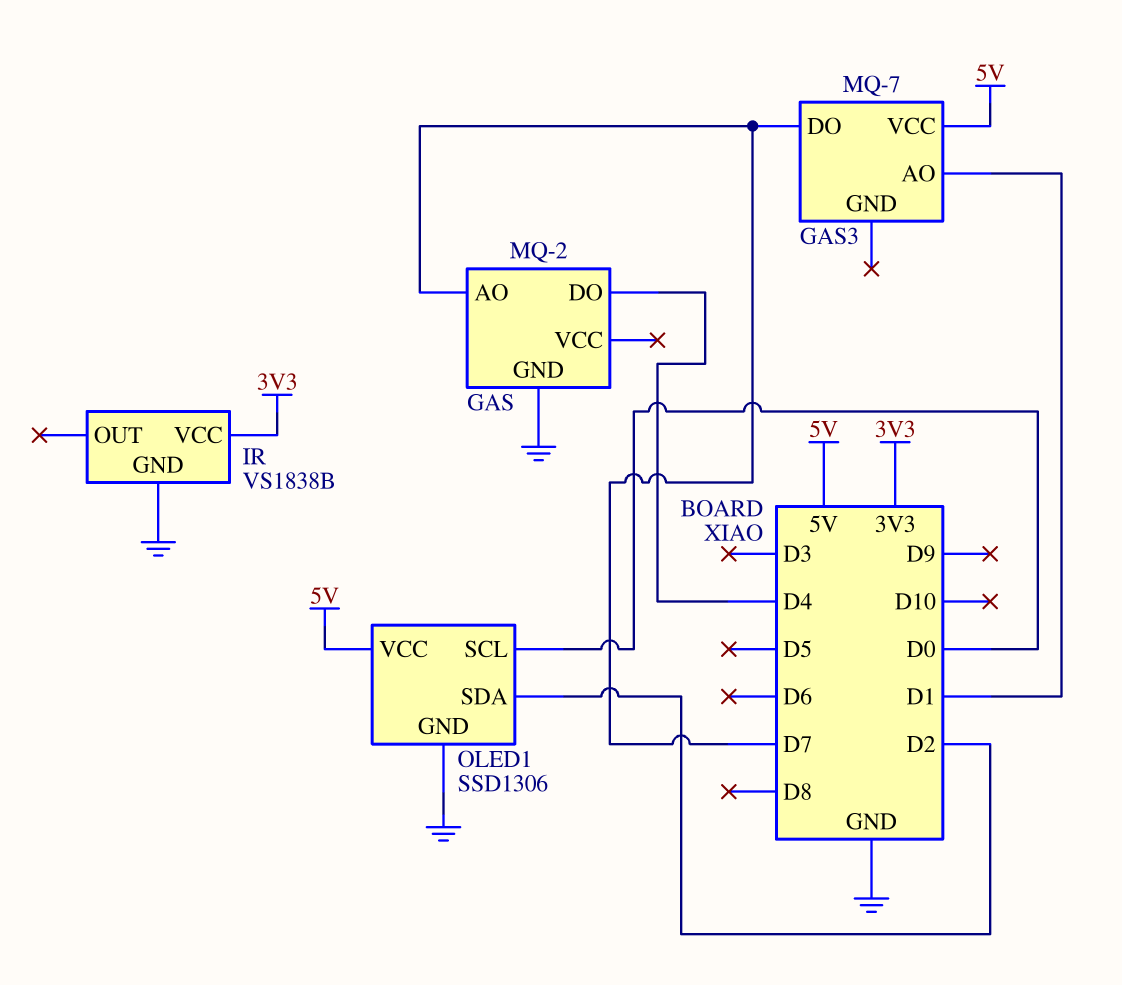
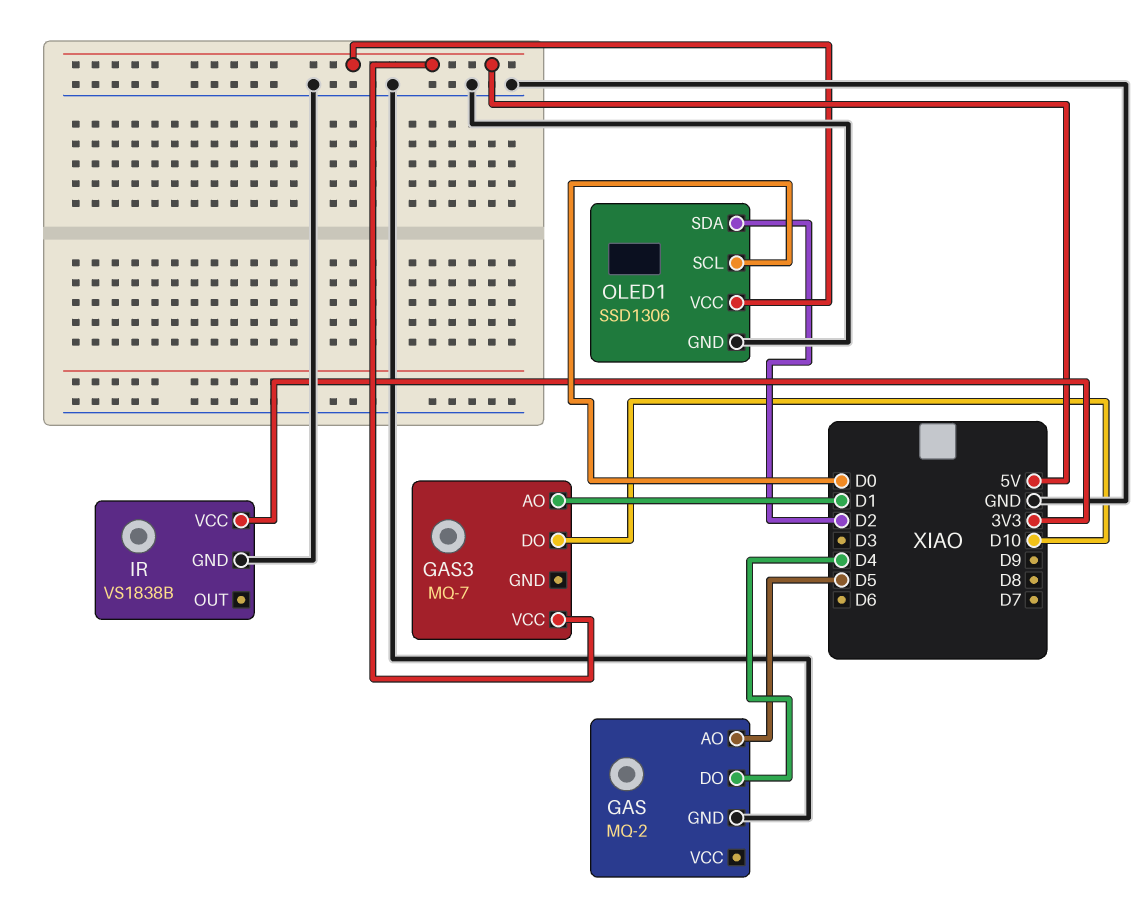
GAS pin AO: D7 -> D5
GAS3 pin DO: D7 -> D10

